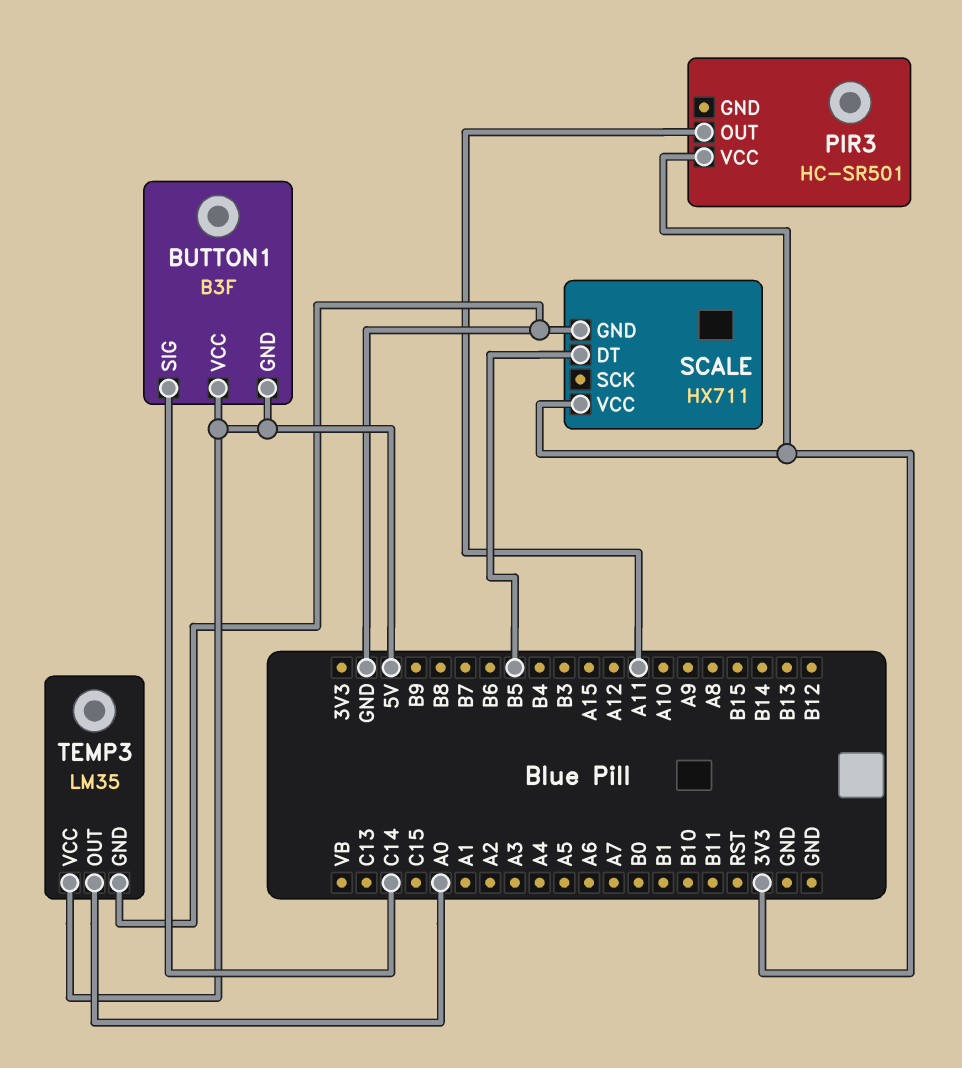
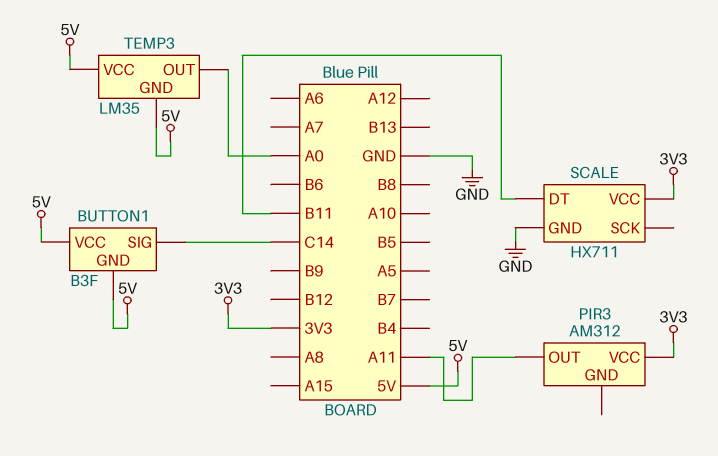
PIR3: HC-SR501 -> AM312
SCALE pin DT: B5 -> B11
TEMP3 pin GND: GND -> 5V

